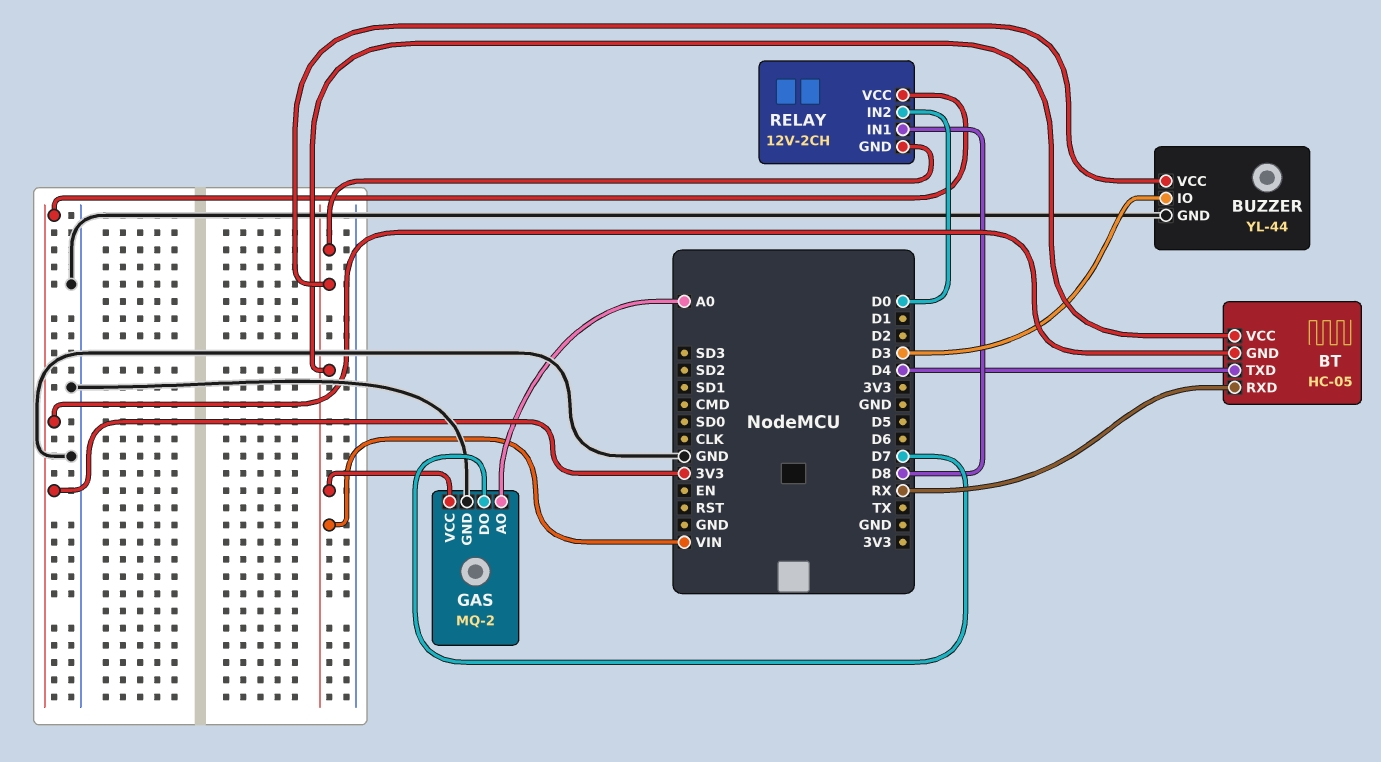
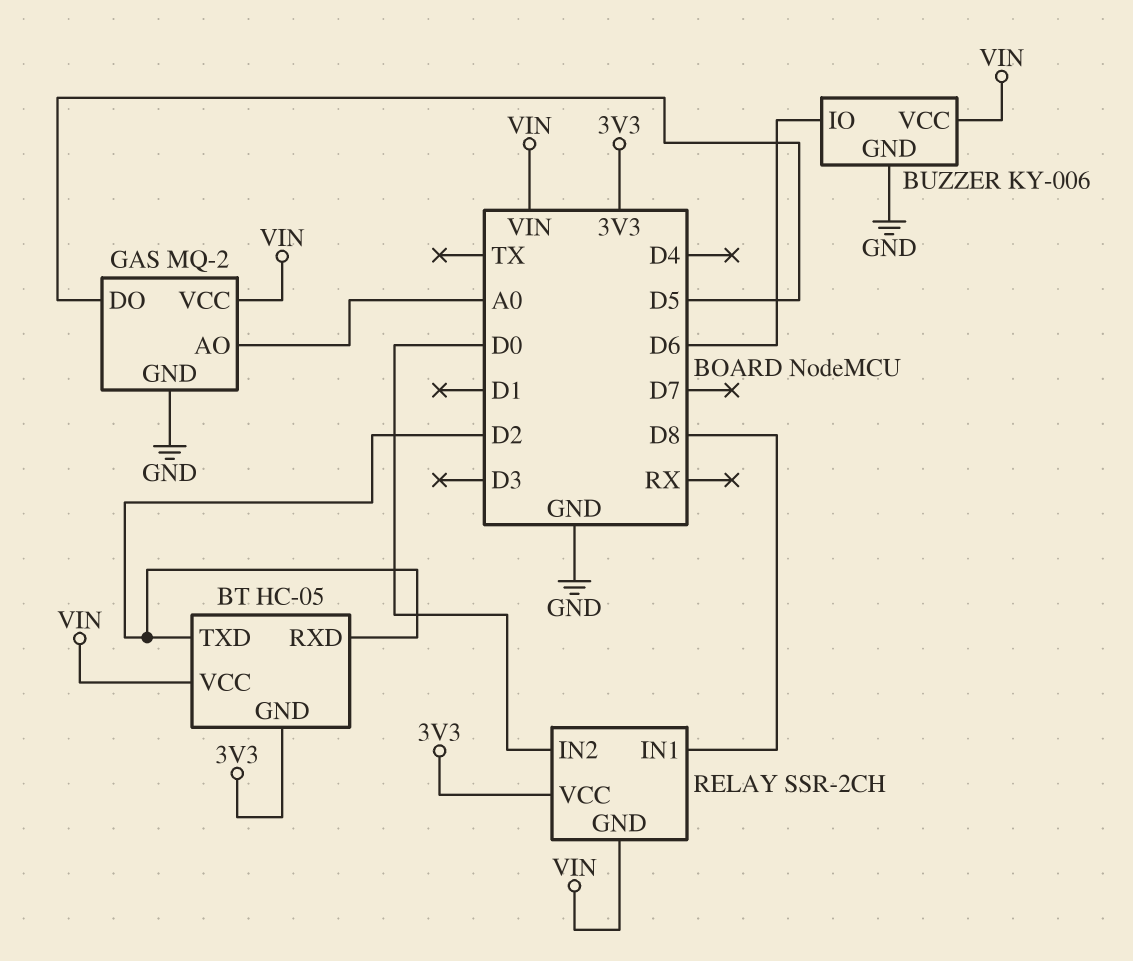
BT pin RXD: RX -> D2
BT pin TXD: D4 -> D2
BUZZER: YL-44 -> KY-006
BUZZER pin IO: D3 -> D6
GAS pin DO: D7 -> D5
RELAY: 12V-2CH -> SSR-2CH

